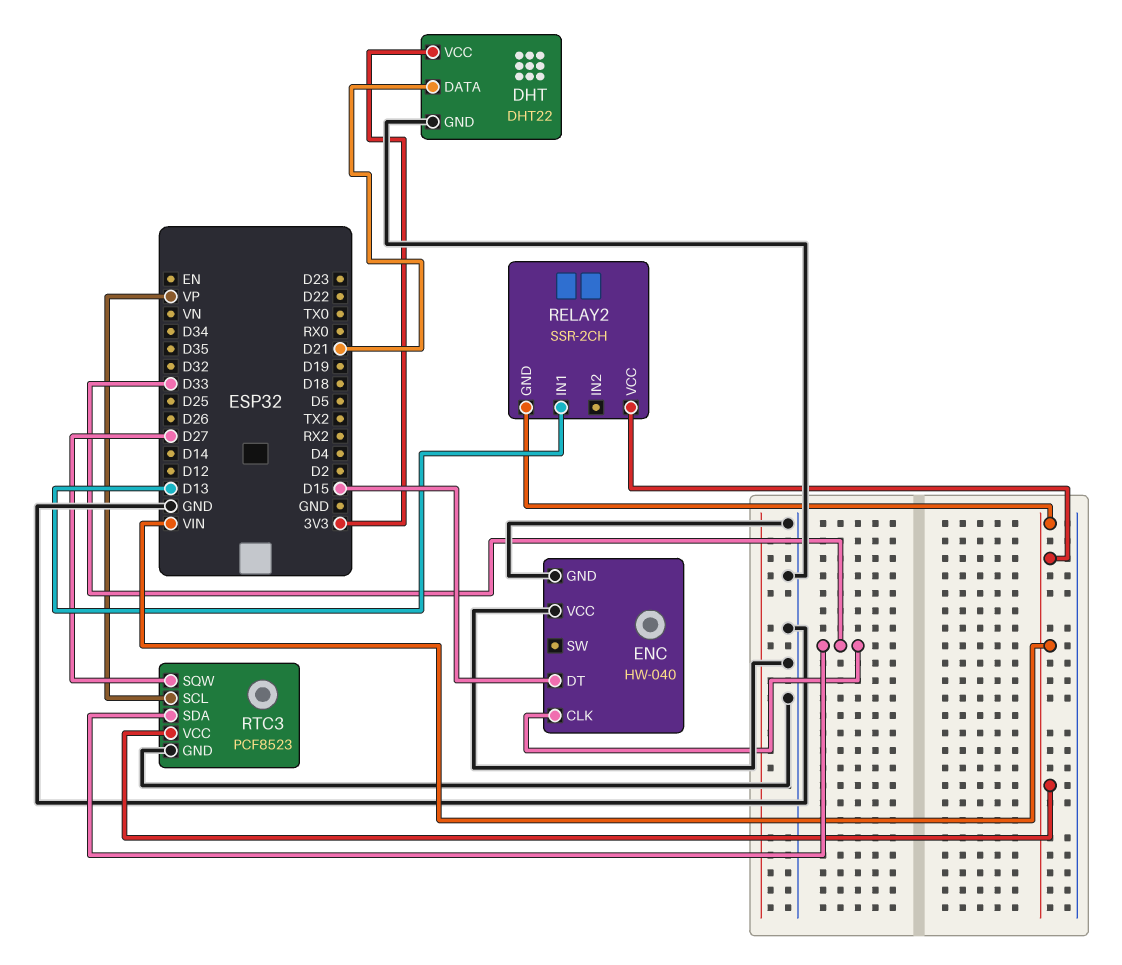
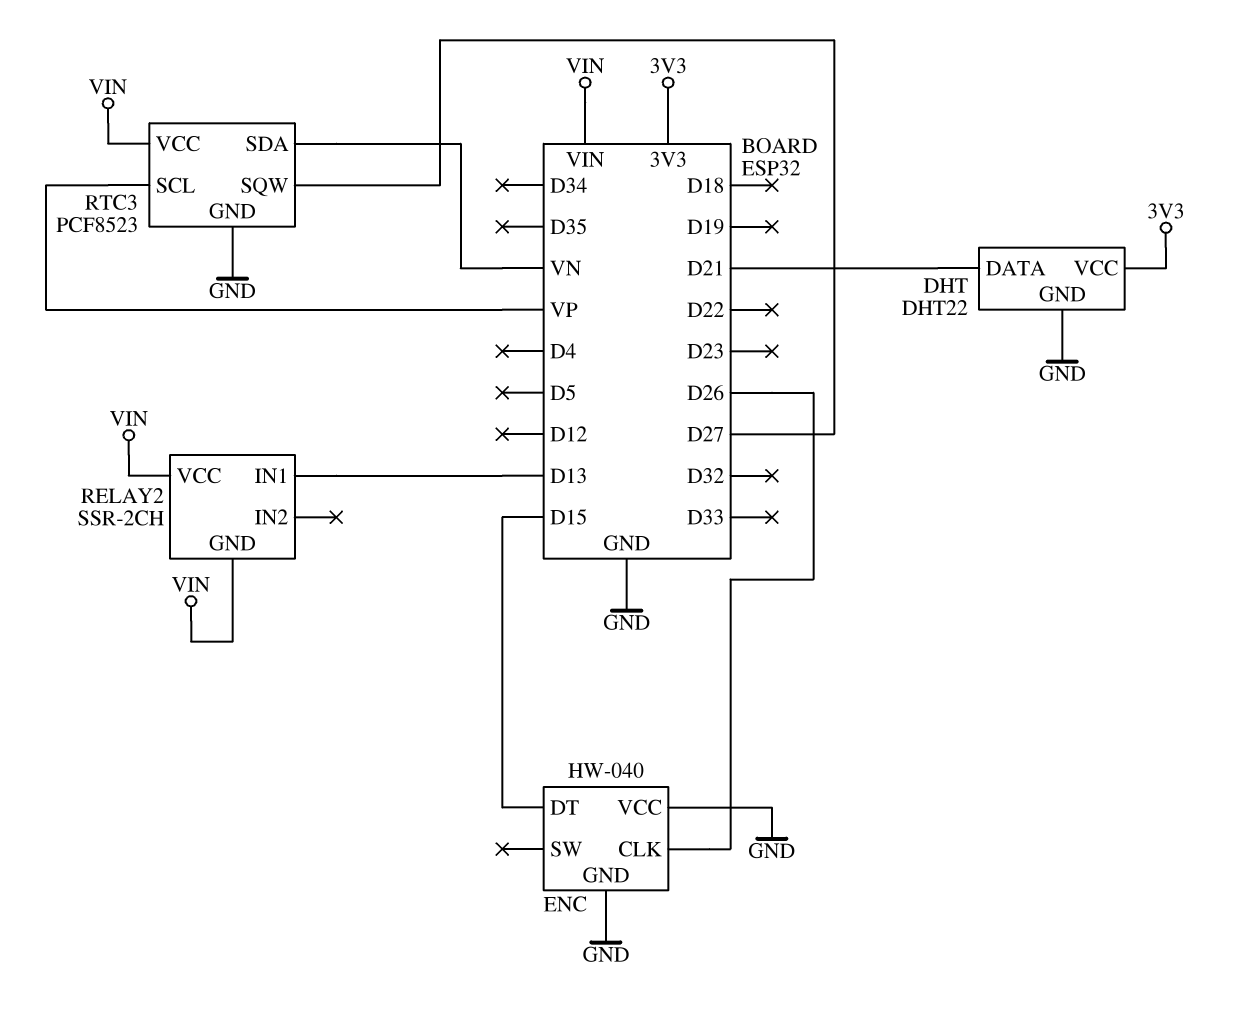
ENC pin CLK: D33 -> D26
RTC3 pin SDA: D33 -> VN

